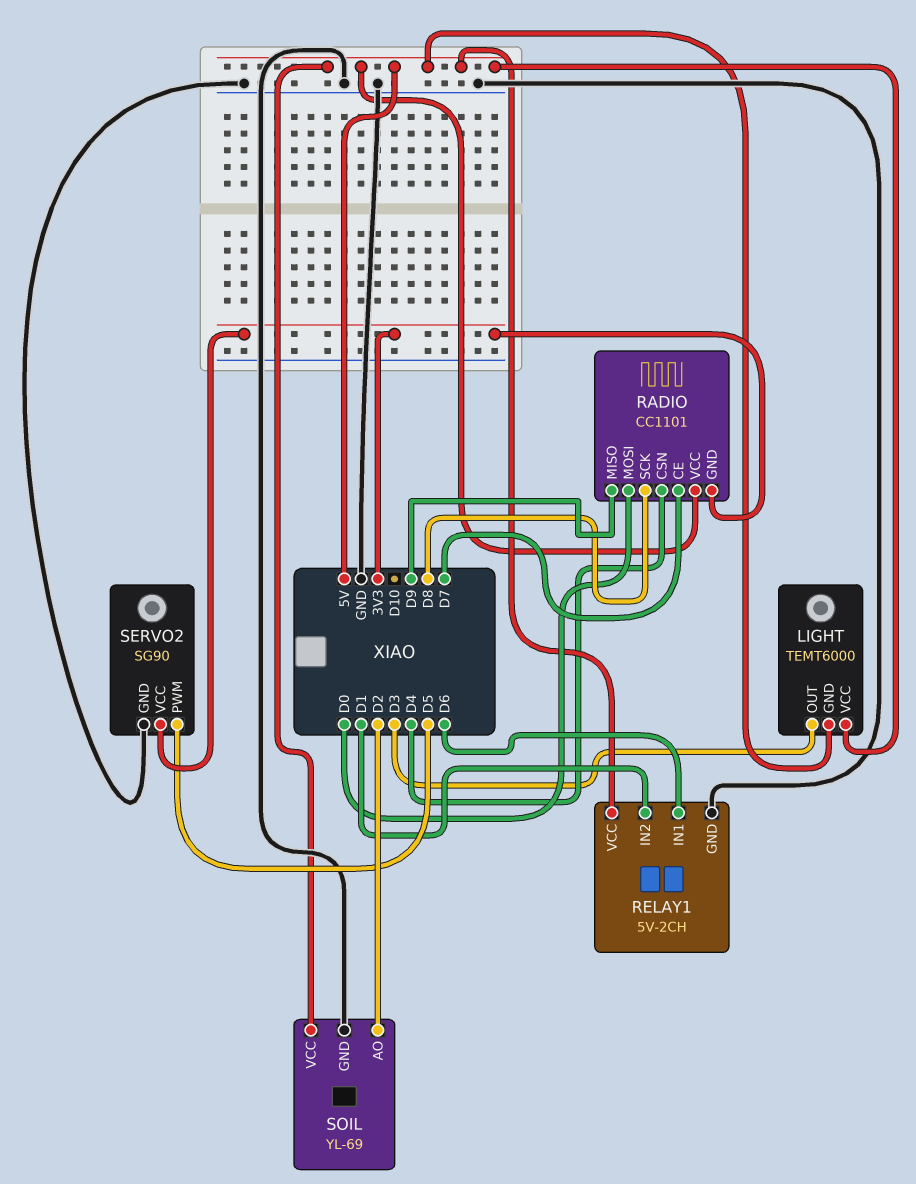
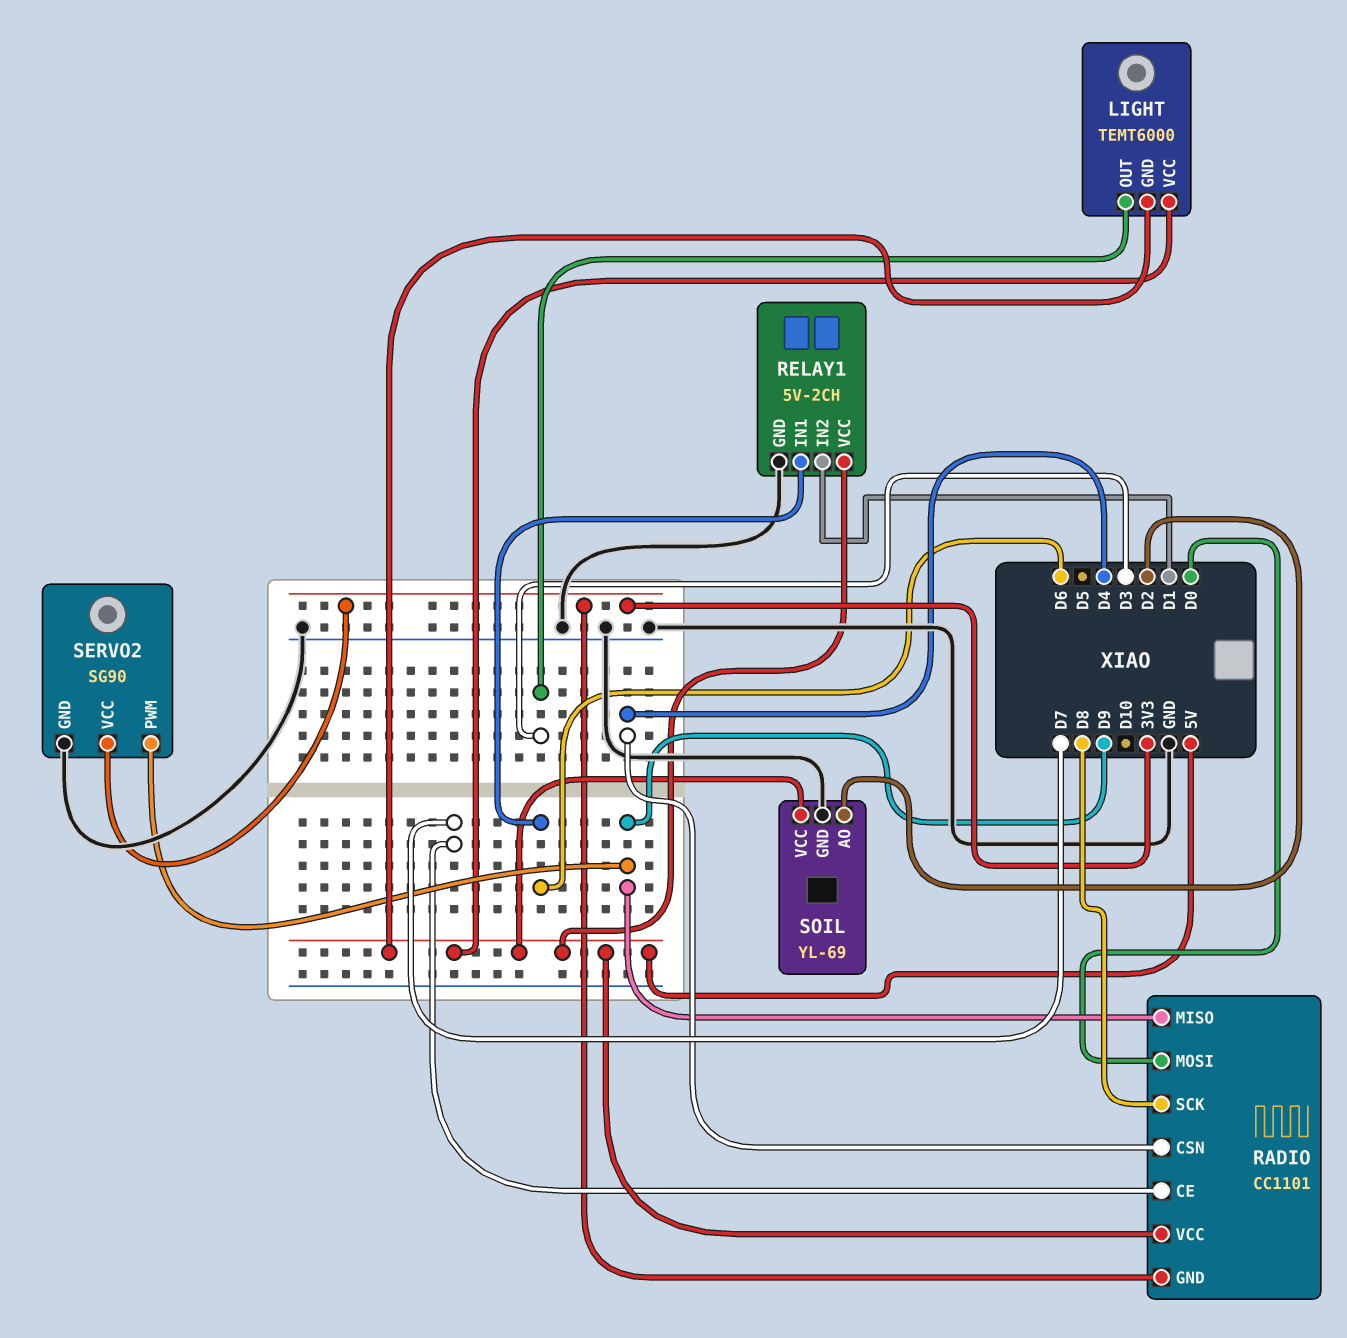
SERVO2 pin PWM: D5 -> D9

